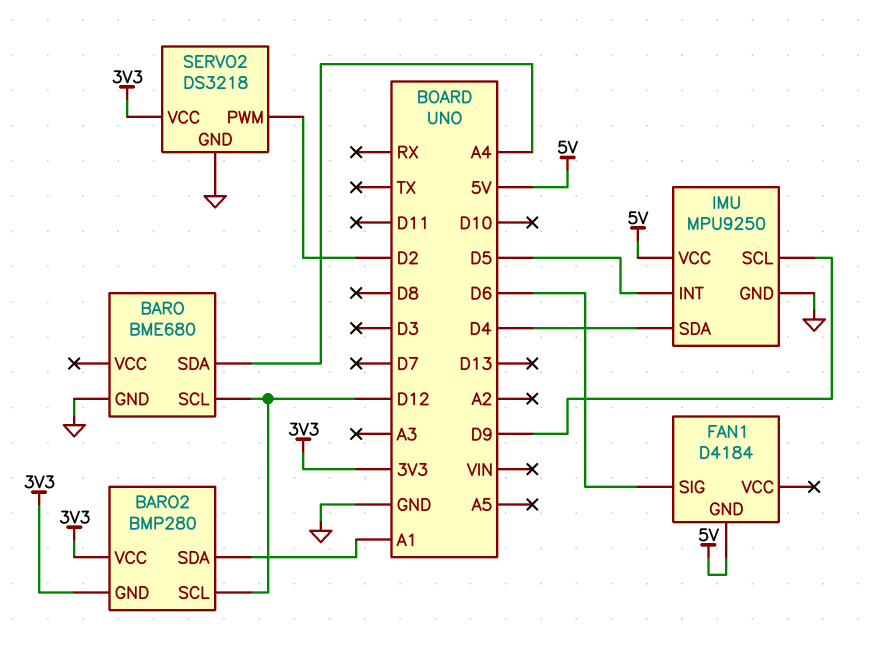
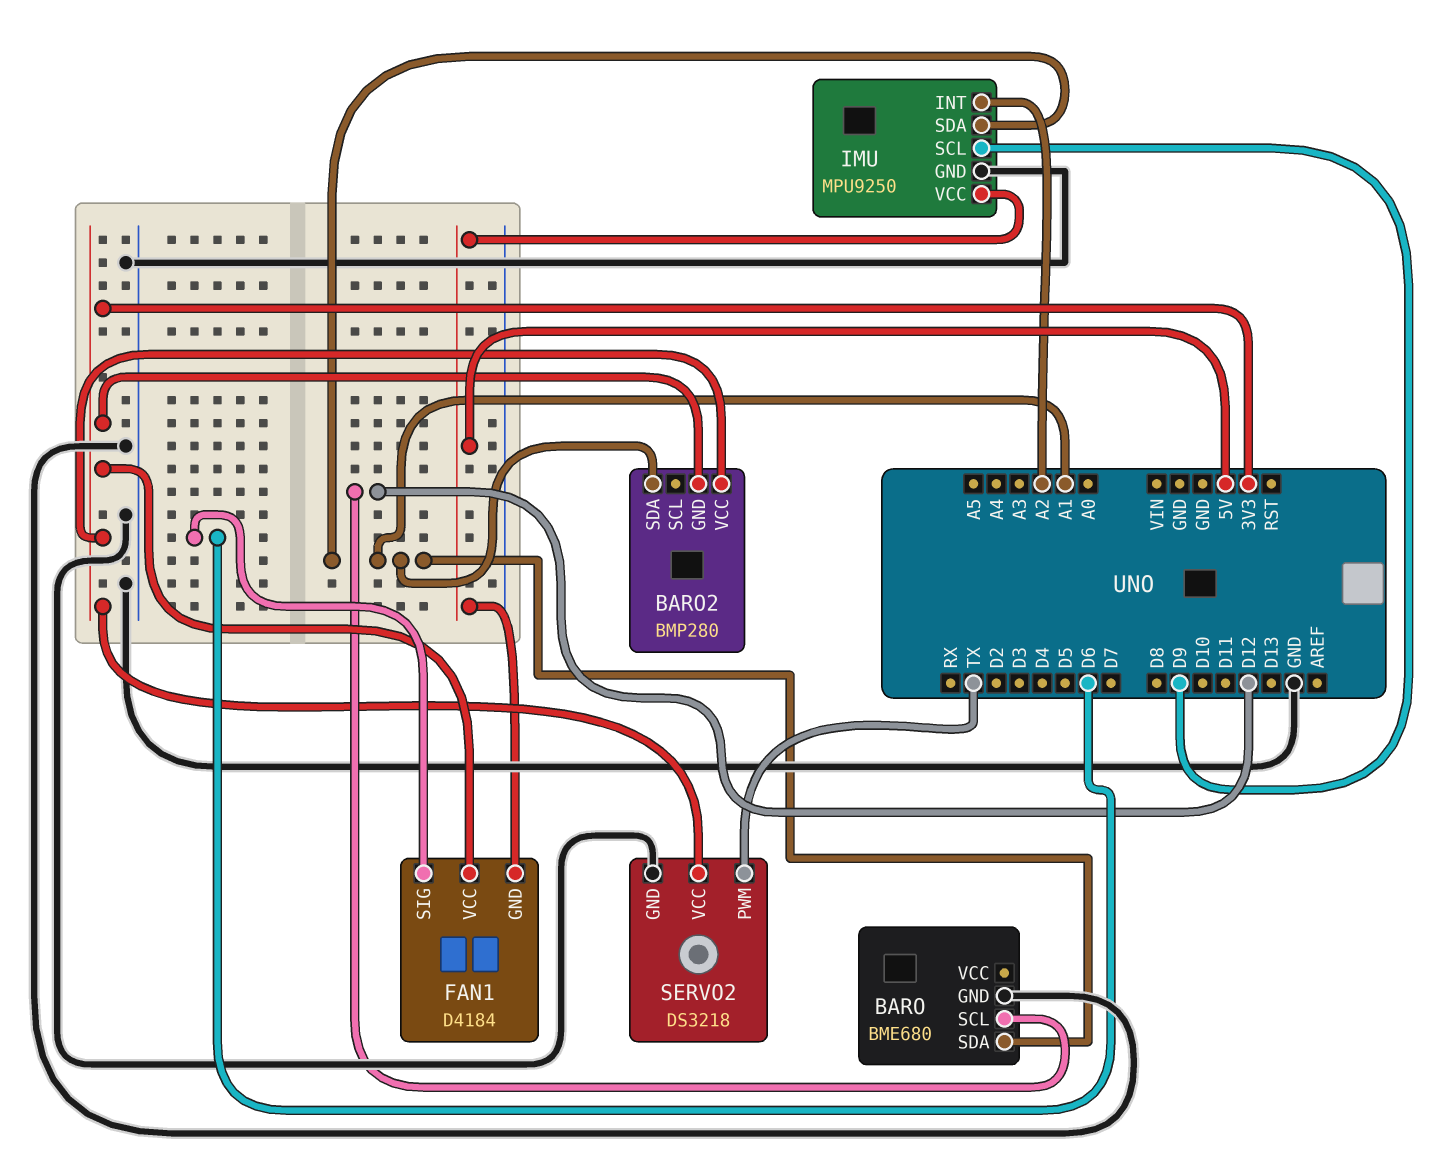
BARO pin SDA: A4 -> A1
BARO2 pin SCL: D12 -> none
FAN1 pin VCC: none -> 3V3
IMU pin INT: D5 -> A2
IMU pin SDA: D4 -> A1
SERVO2 pin PWM: D2 -> TX

